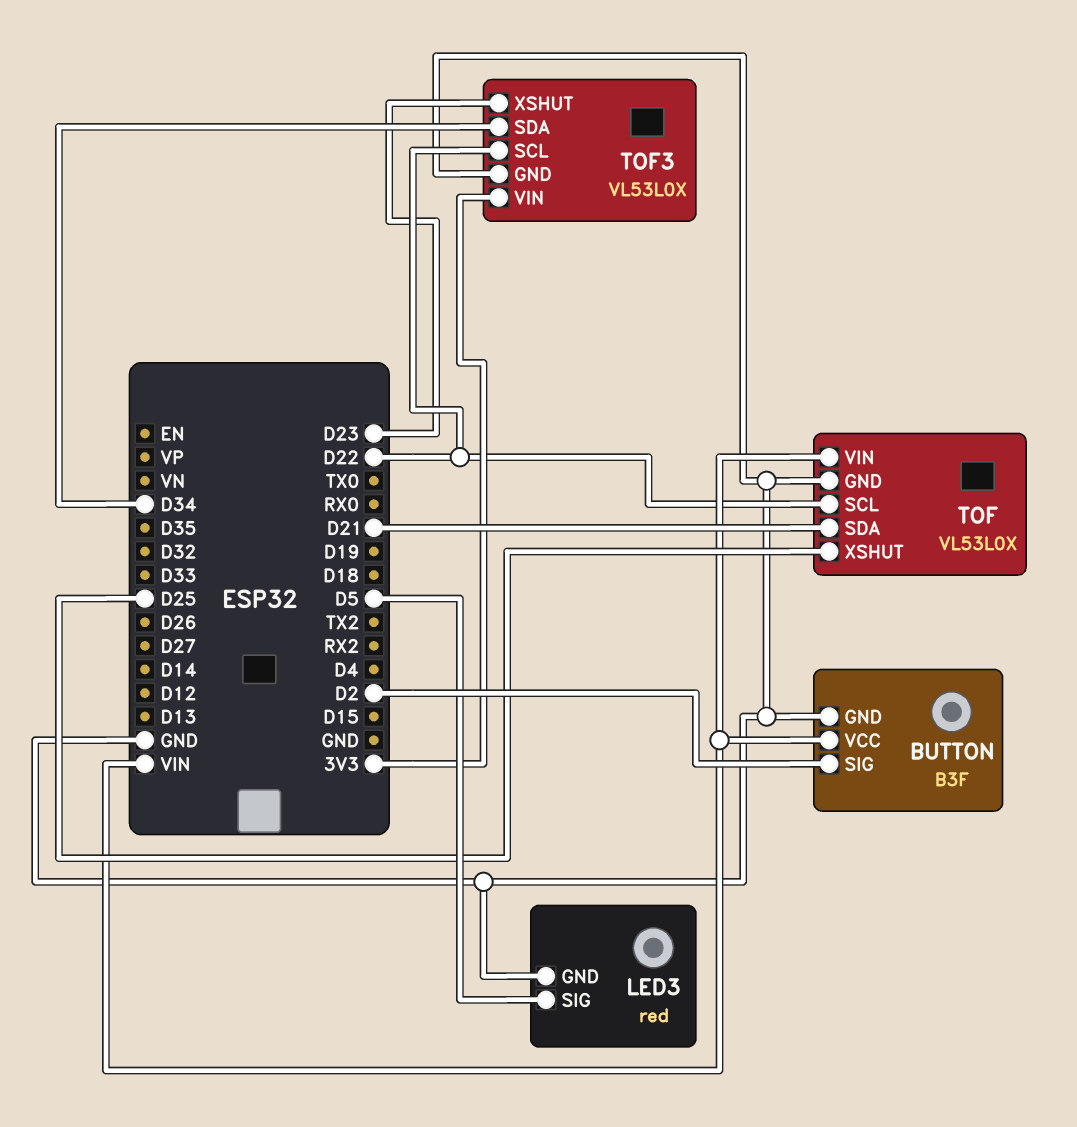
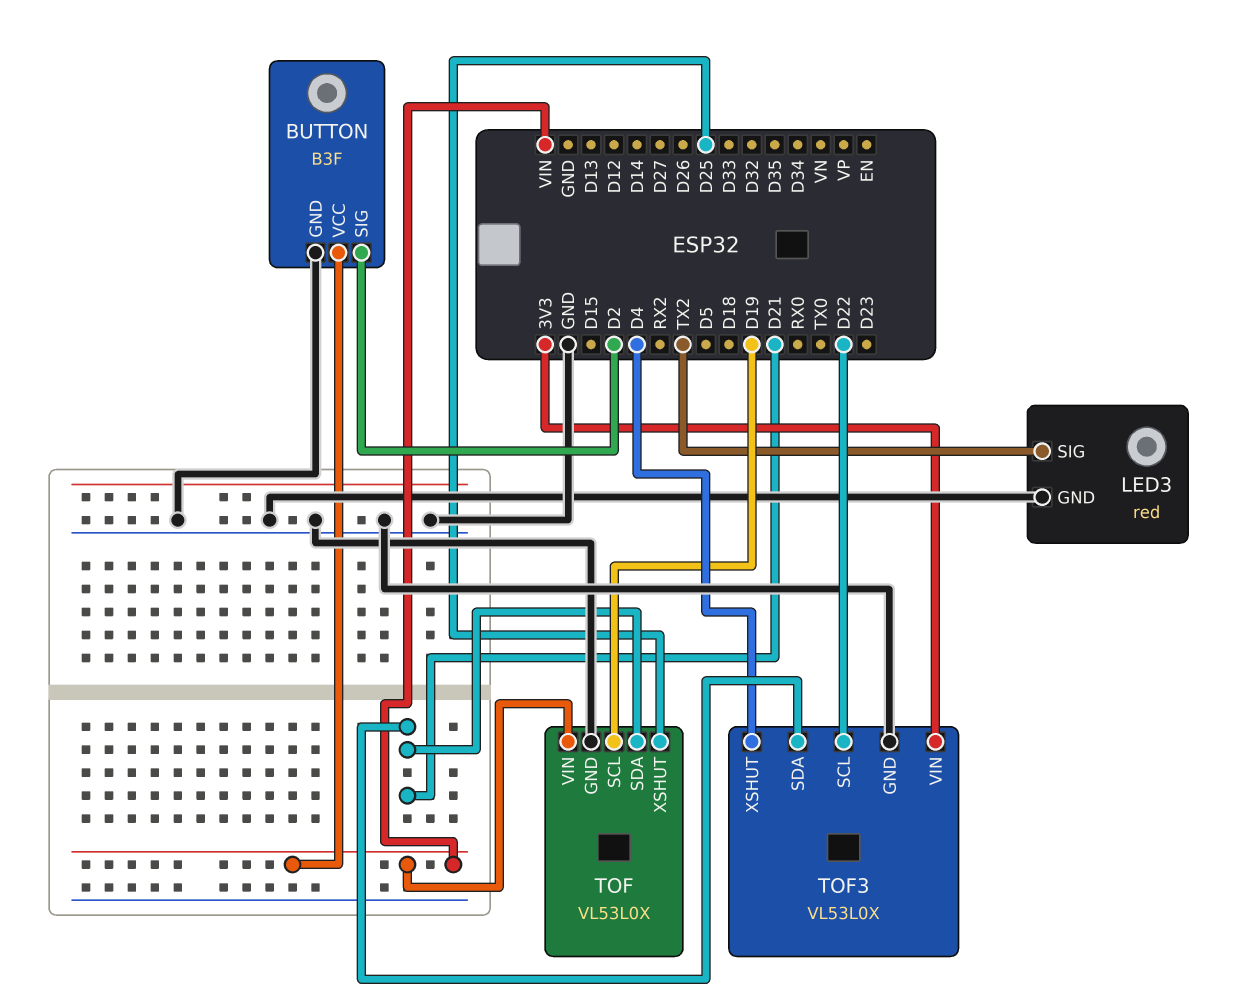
LED3 pin SIG: D5 -> TX2
TOF pin SCL: D22 -> D19
TOF3 pin SDA: D34 -> D21
TOF3 pin XSHUT: D23 -> D4

